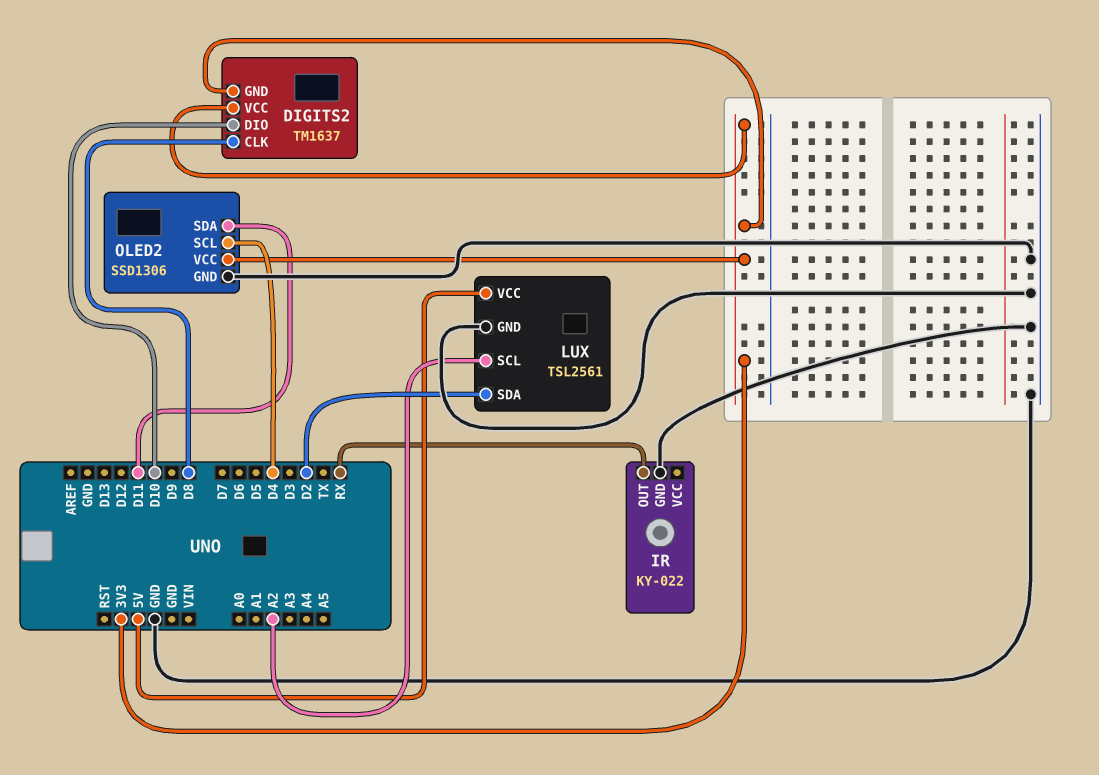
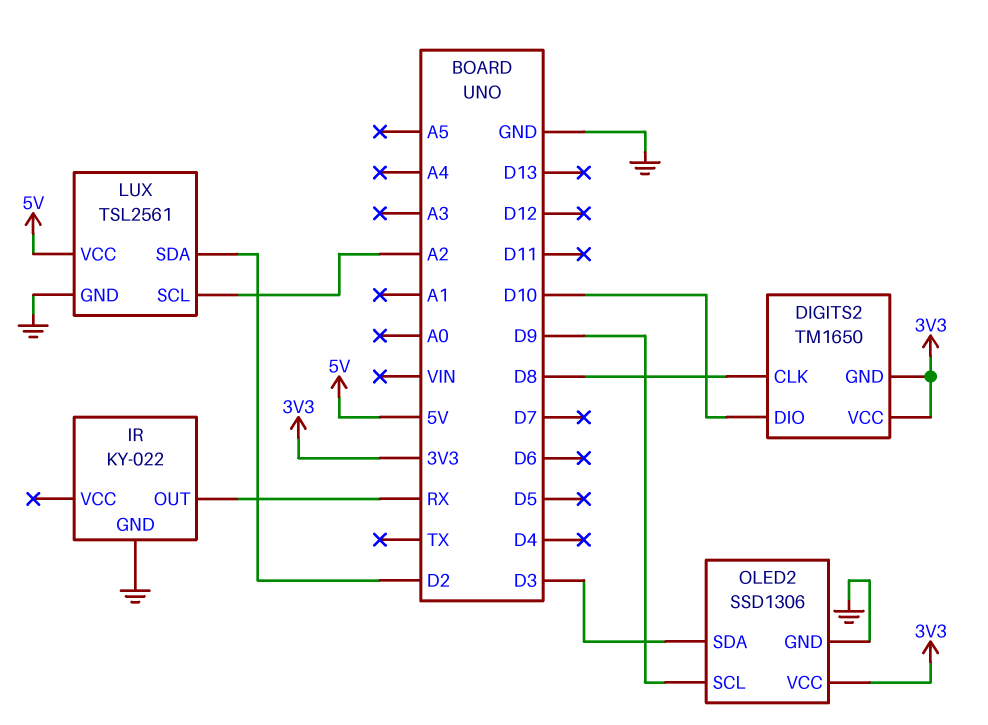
DIGITS2: TM1637 -> TM1650
OLED2 pin SCL: D4 -> D9
OLED2 pin SDA: D11 -> D3

